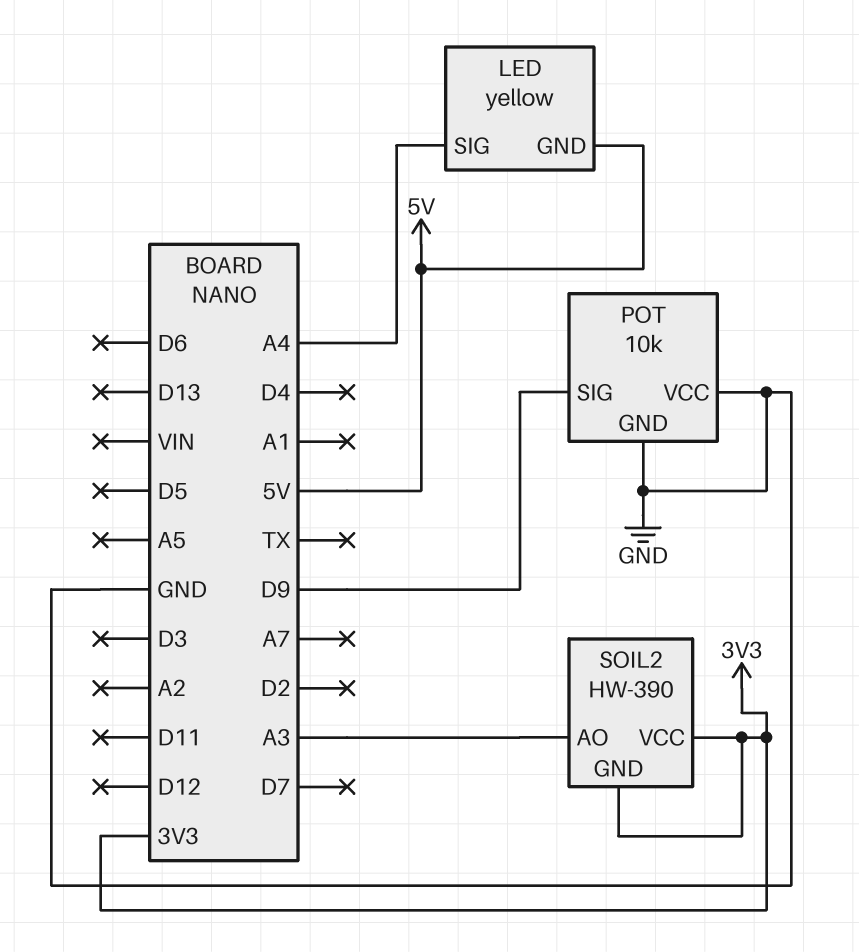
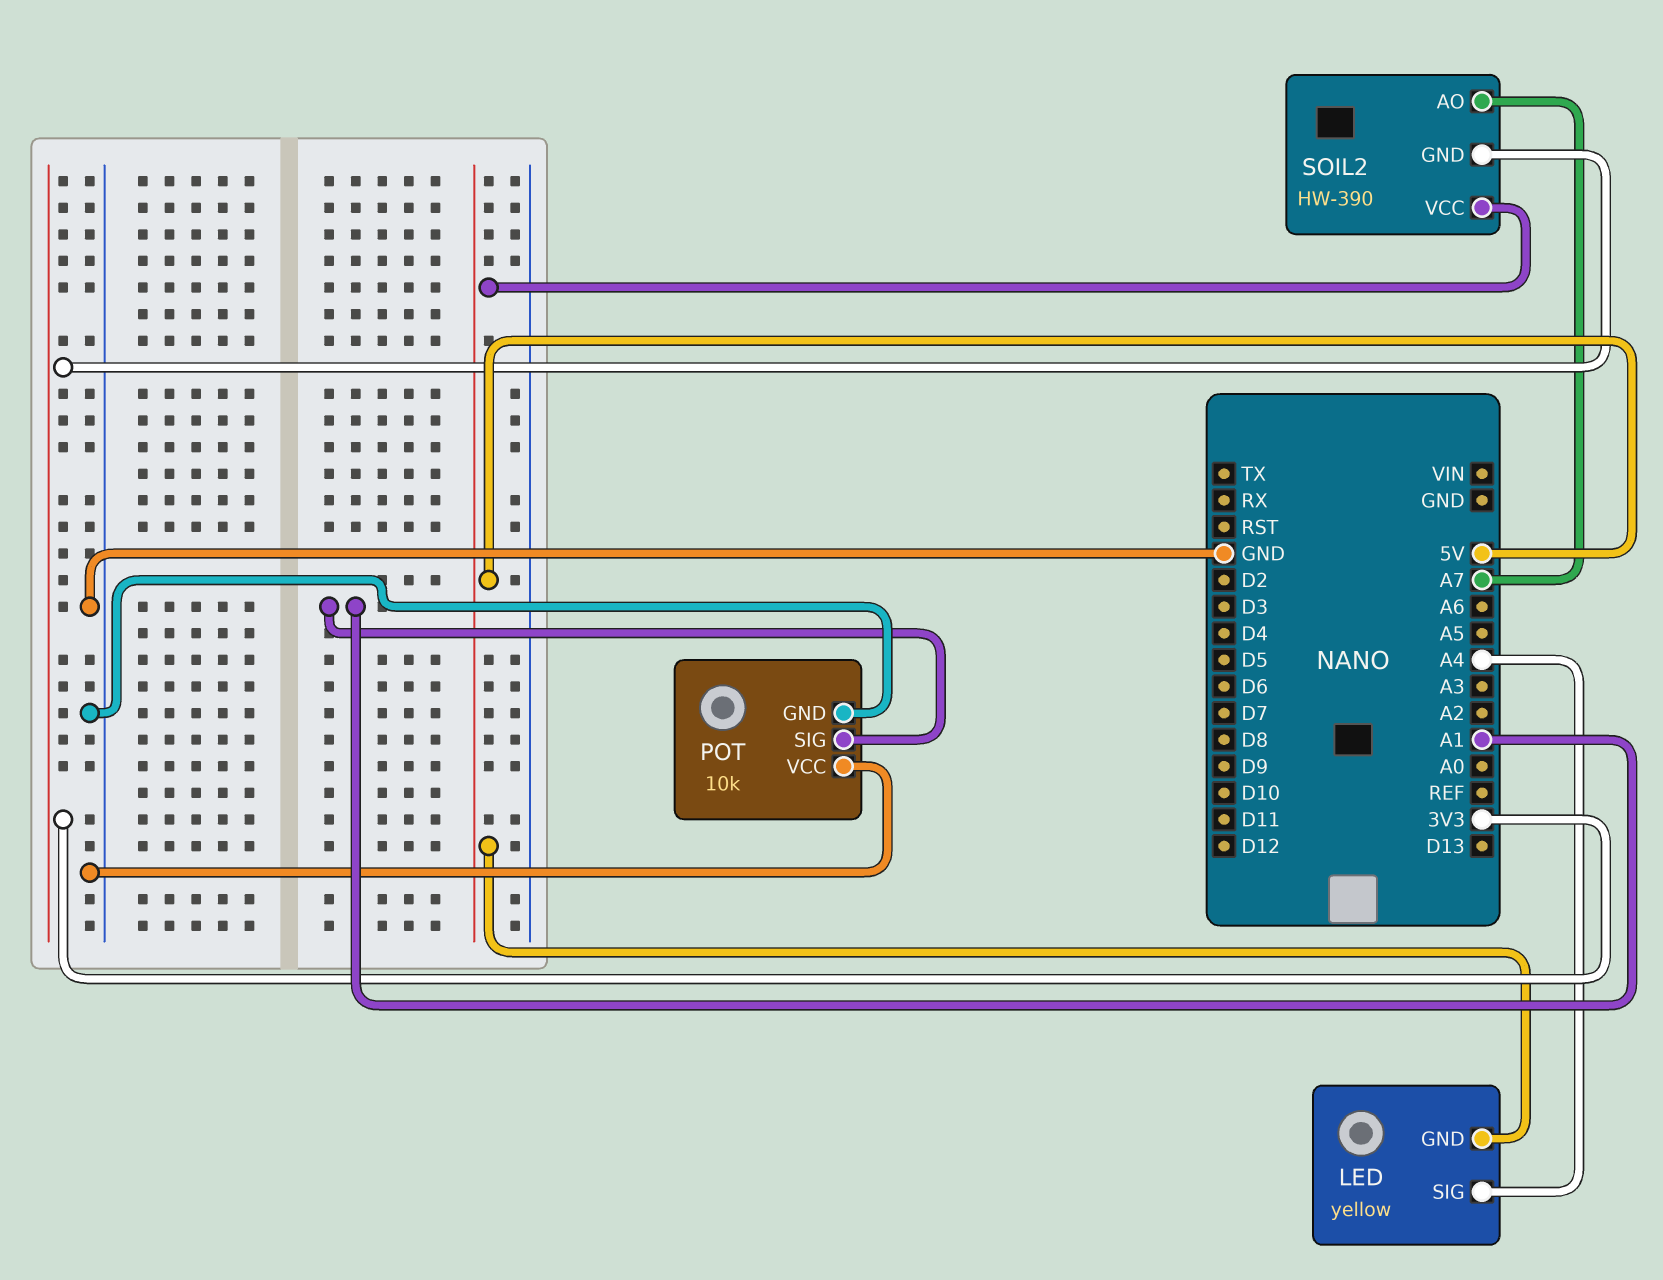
POT pin SIG: D9 -> A1
SOIL2 pin AO: A3 -> A7
SOIL2 pin VCC: 3V3 -> 5V

